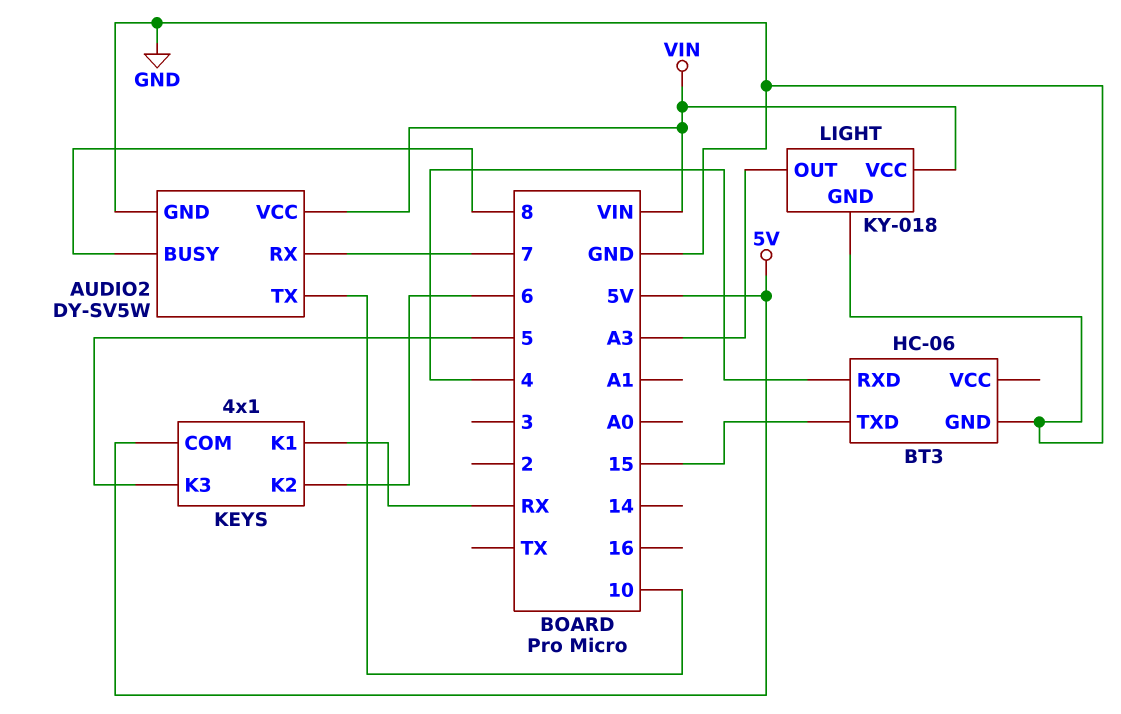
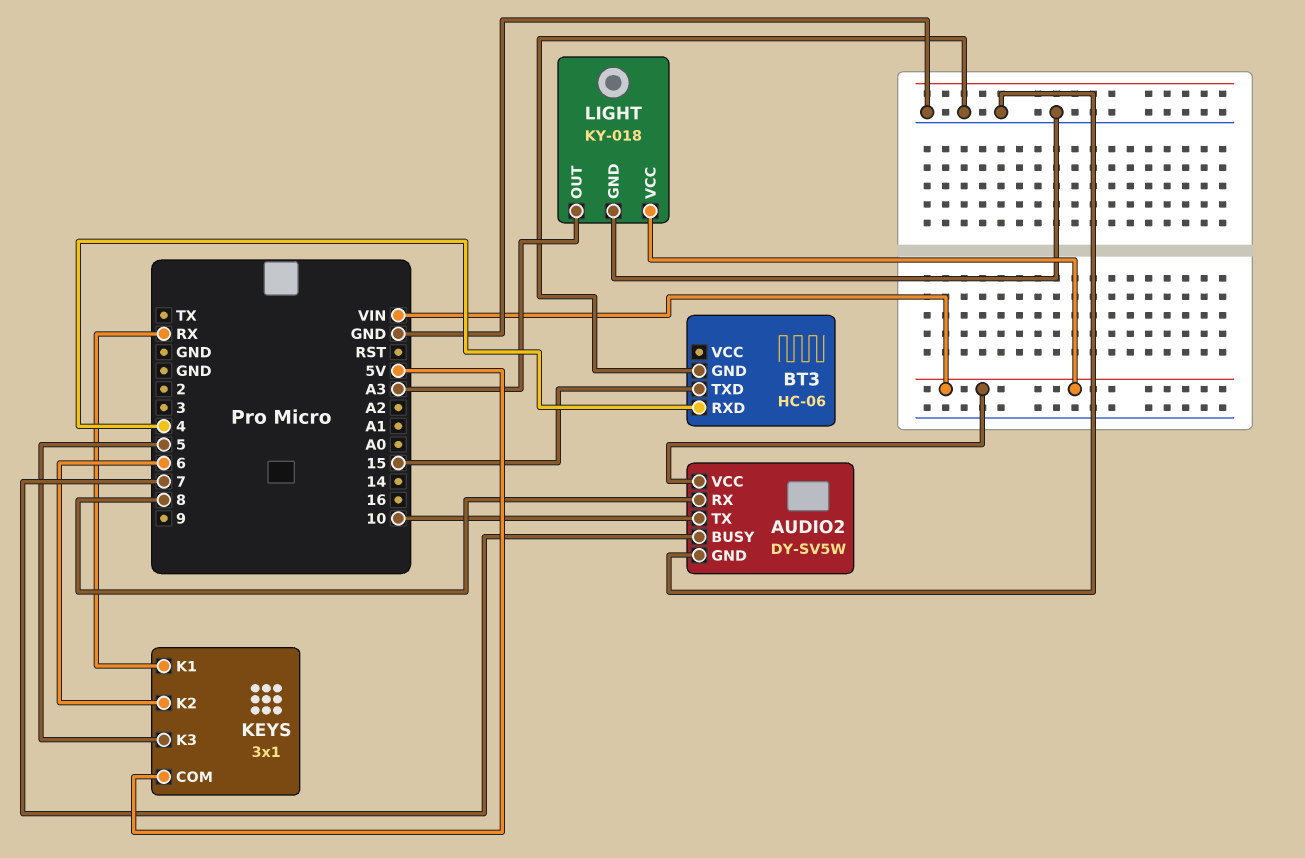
AUDIO2 pin BUSY: 8 -> 7
AUDIO2 pin RX: 7 -> 8
KEYS: 4x1 -> 3x1

